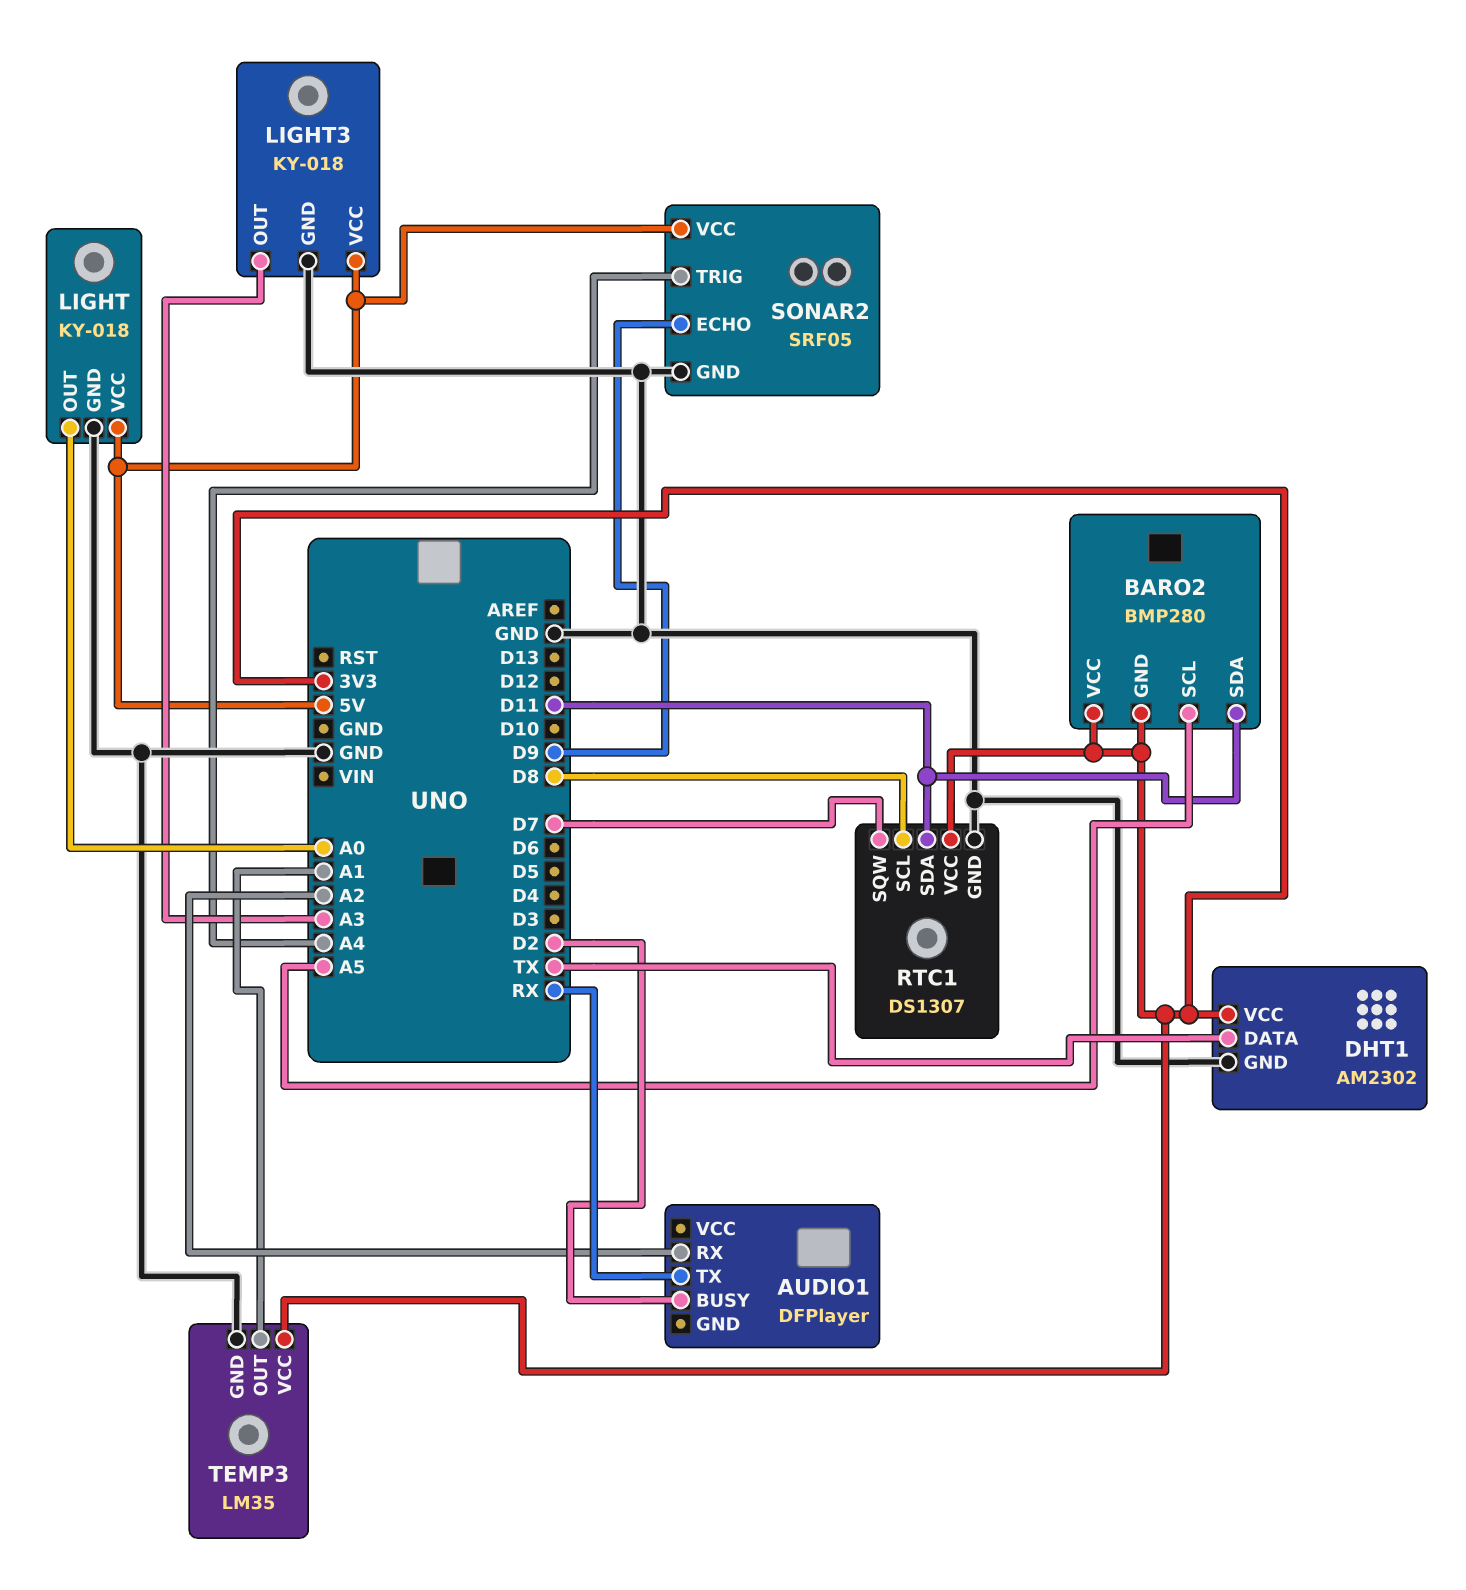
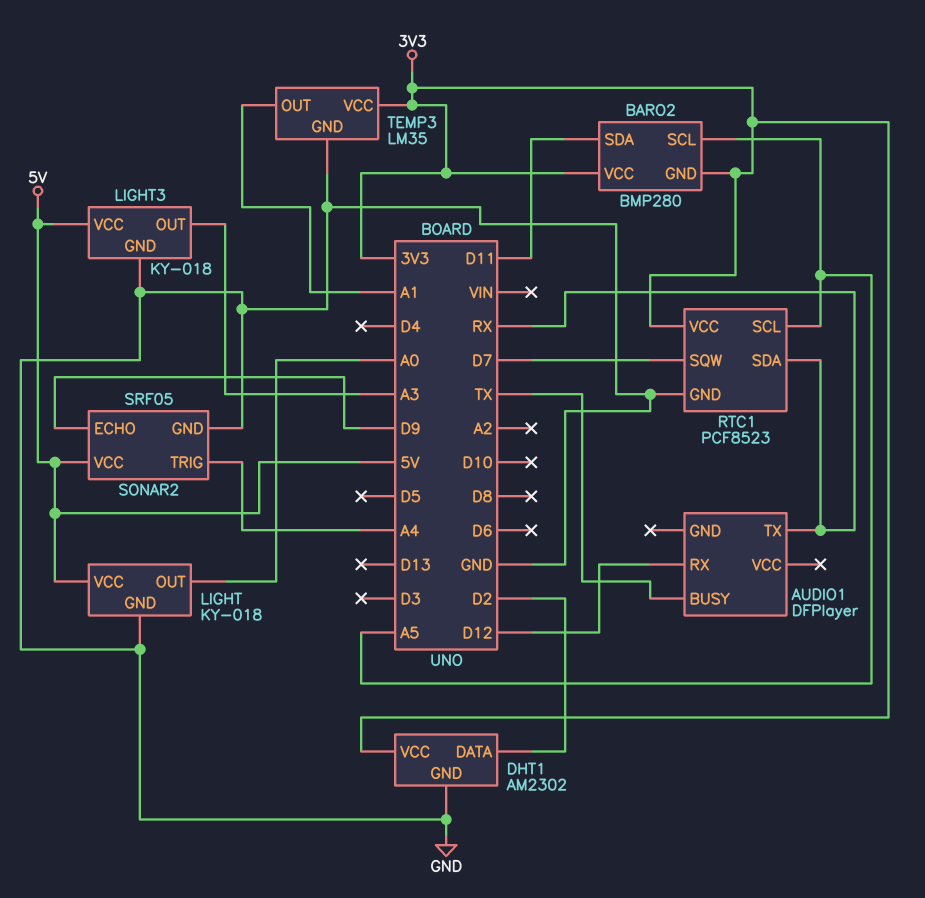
AUDIO1 pin BUSY: D2 -> TX
AUDIO1 pin RX: A2 -> D12
DHT1 pin DATA: TX -> D2
RTC1: DS1307 -> PCF8523
RTC1 pin SCL: D8 -> A5
RTC1 pin SDA: D11 -> RX

